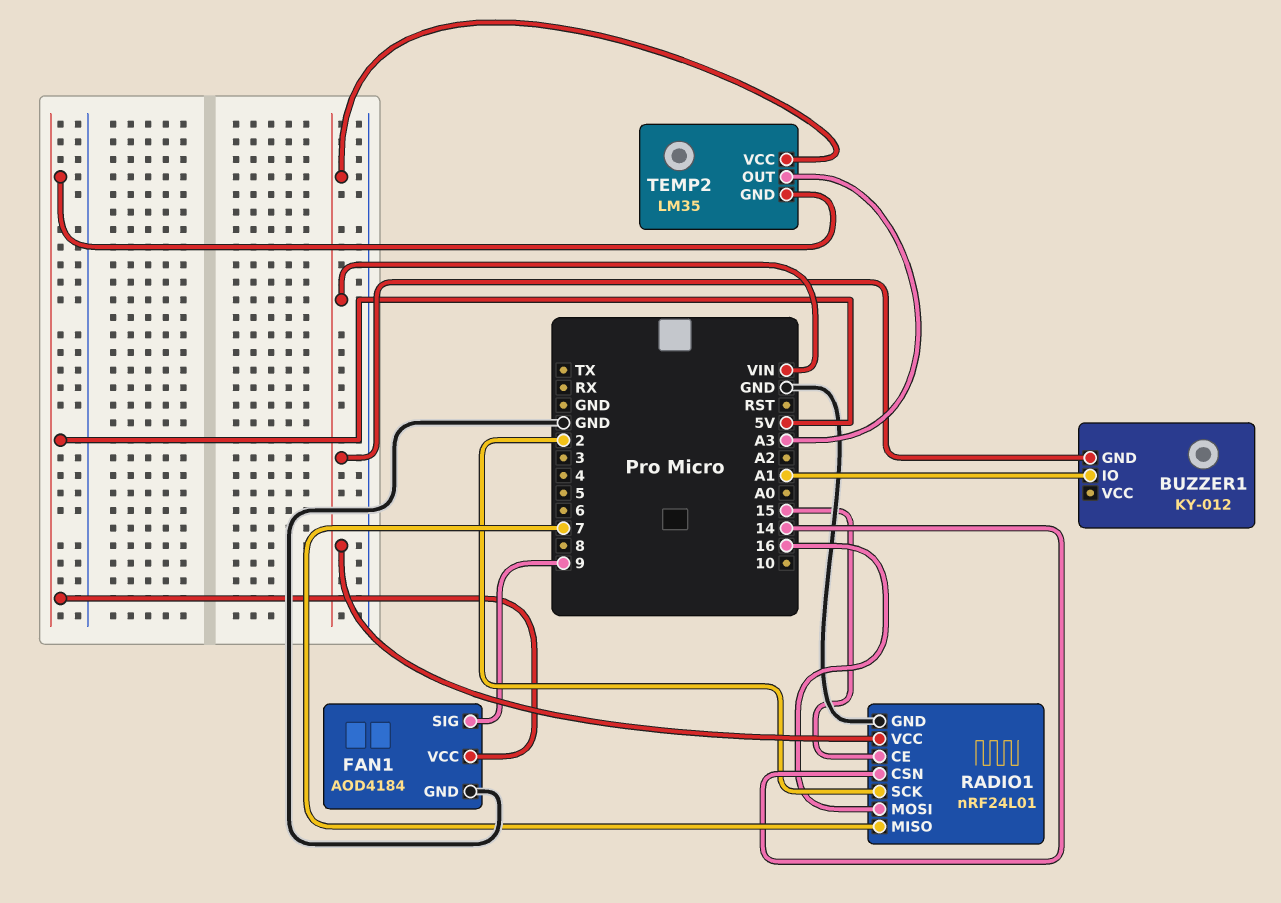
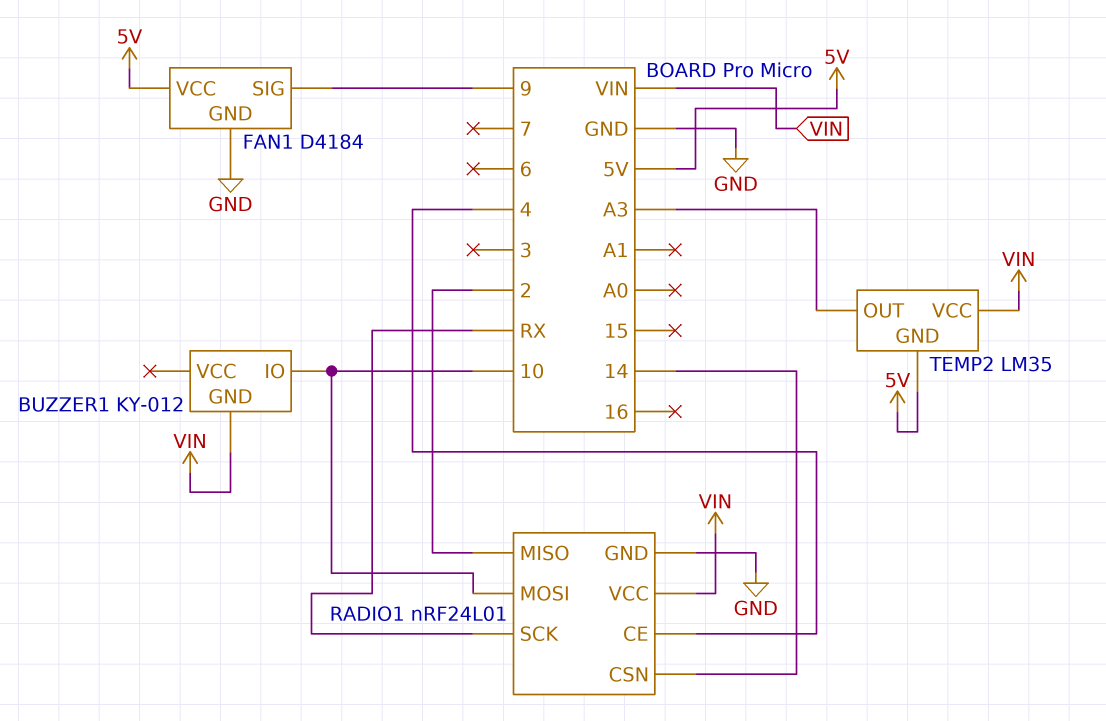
BUZZER1 pin IO: A1 -> 10
FAN1: AOD4184 -> D4184
RADIO1 pin CE: 15 -> 4
RADIO1 pin MISO: 7 -> 2
RADIO1 pin MOSI: 16 -> 10
RADIO1 pin SCK: 2 -> RX

